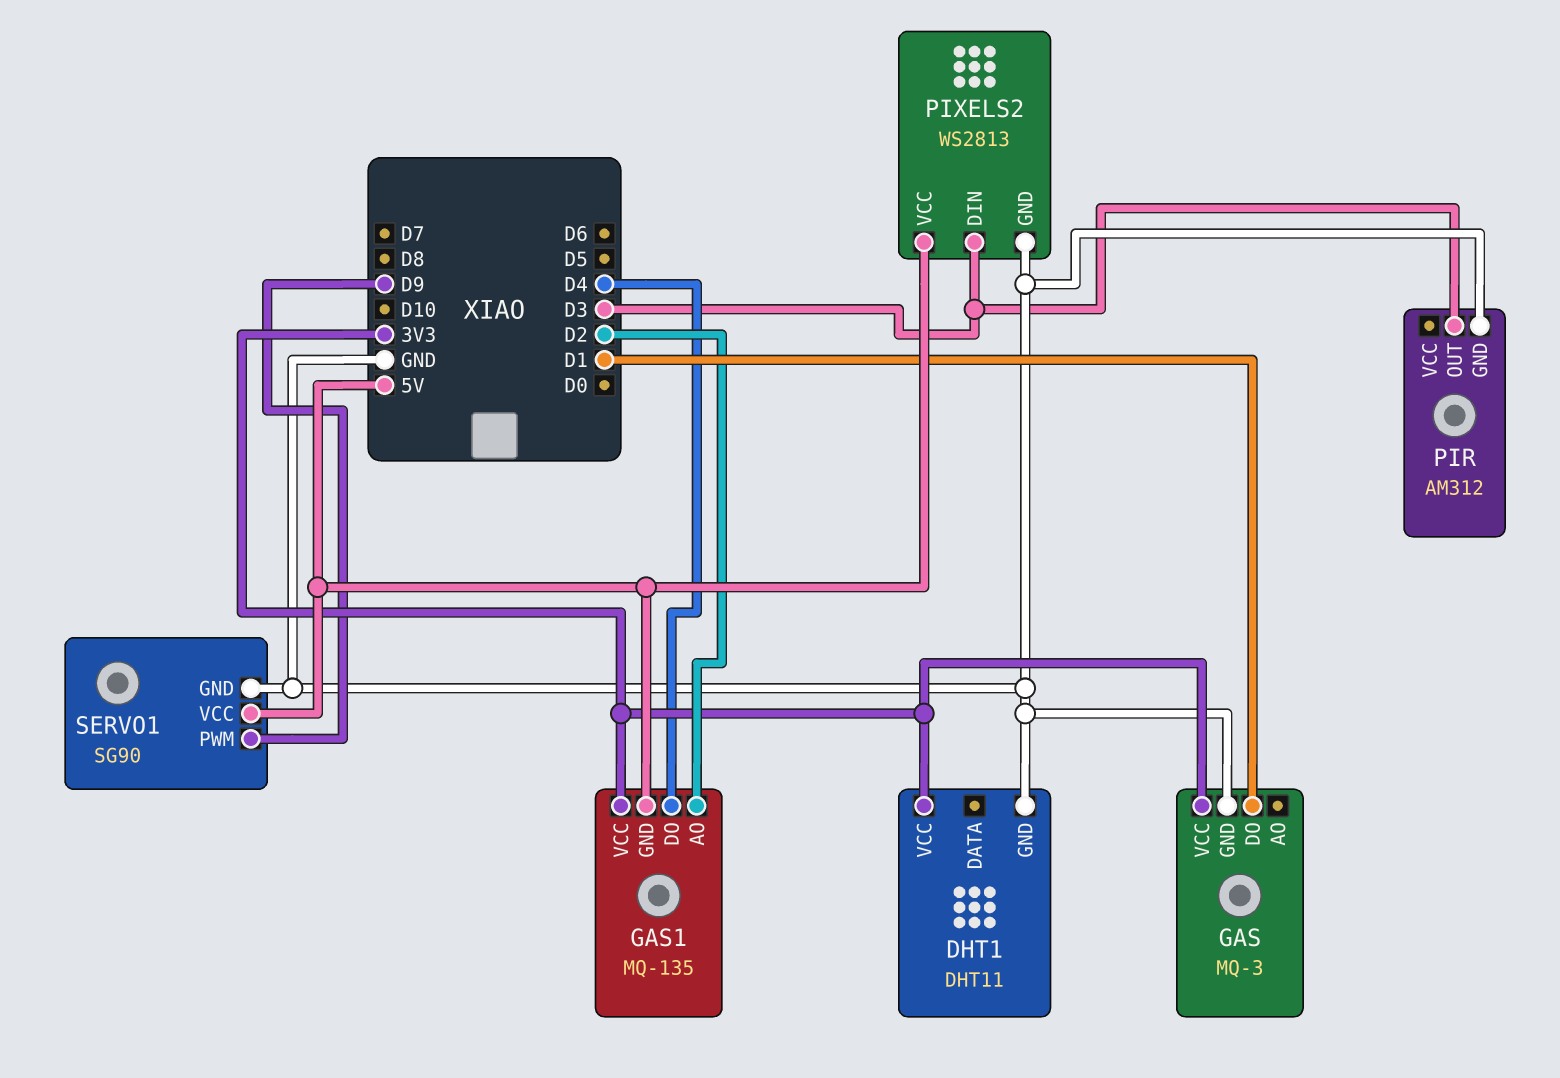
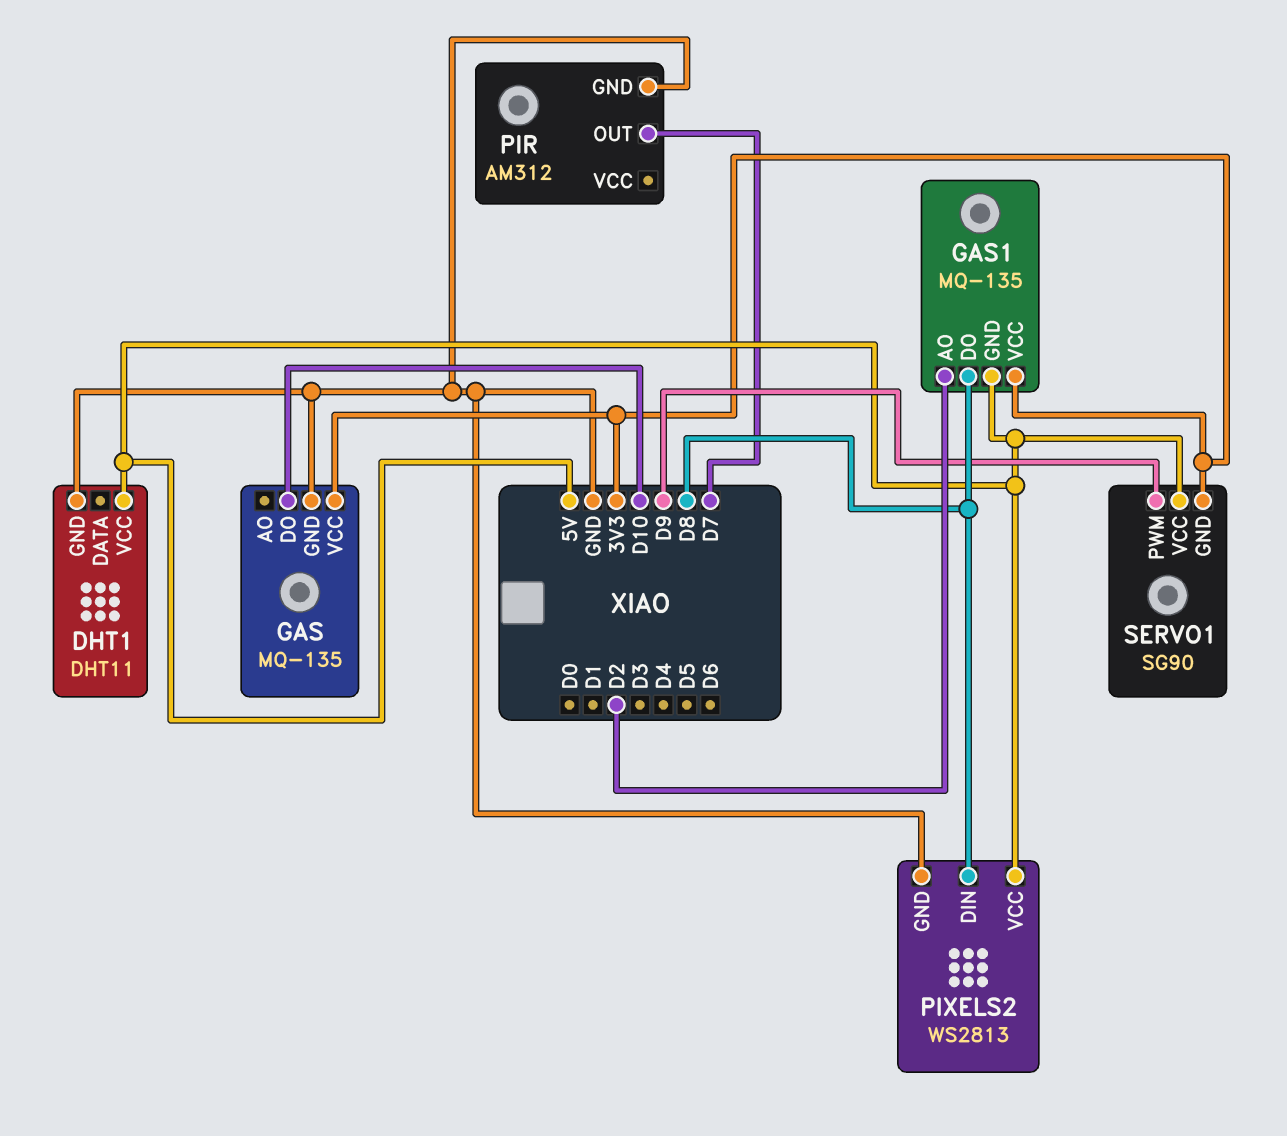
DHT1 pin VCC: 3V3 -> 5V
GAS: MQ-3 -> MQ-135
GAS pin DO: D1 -> D10
GAS1 pin DO: D4 -> D8
PIR pin OUT: D3 -> D7
PIXELS2 pin DIN: D3 -> D8
SERVO1 pin GND: GND -> 3V3

